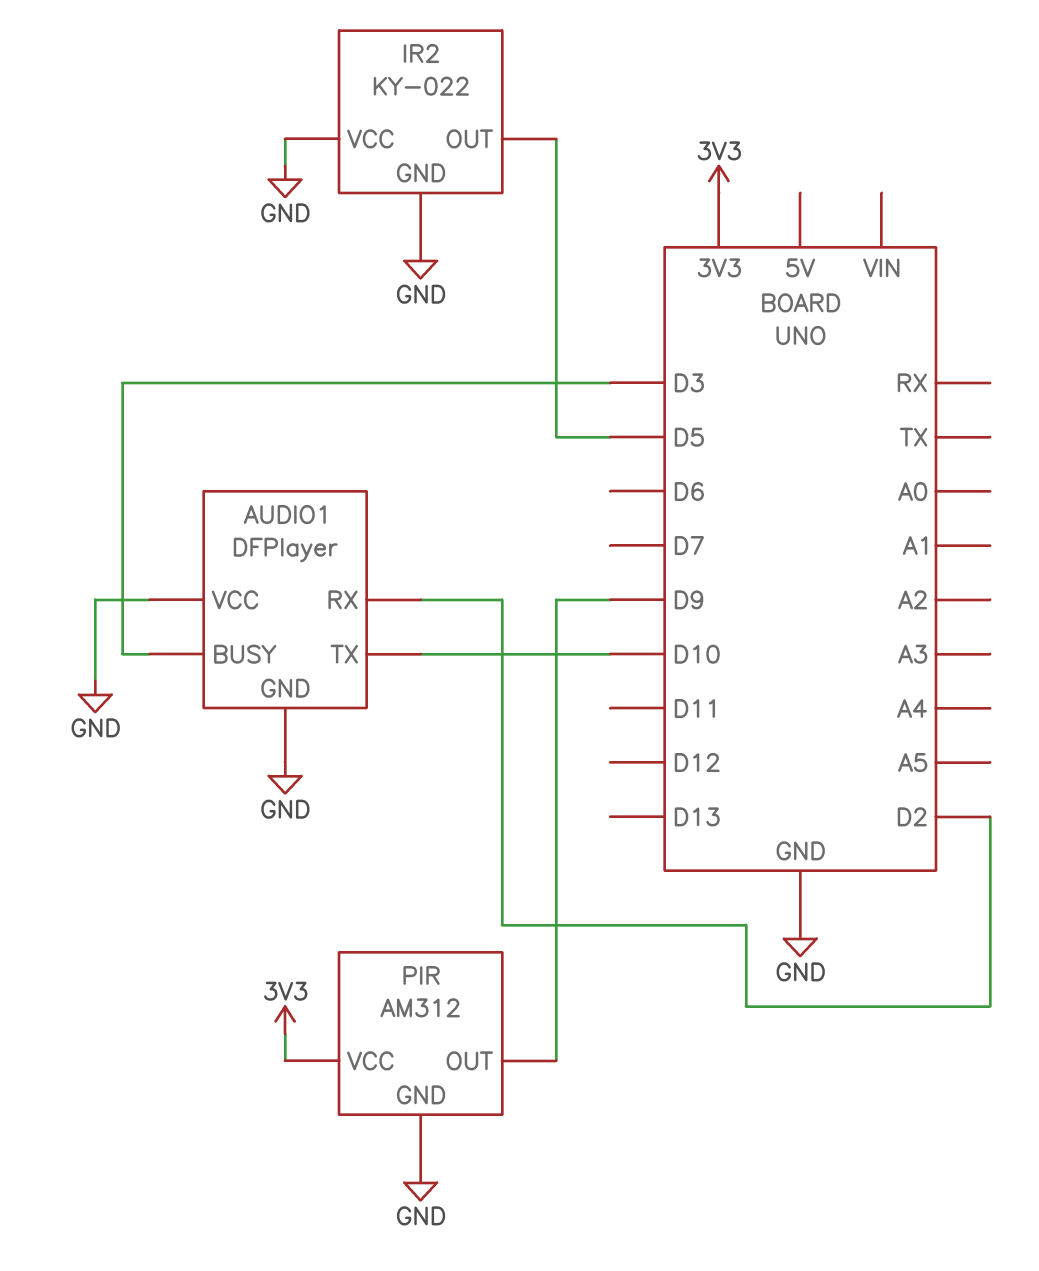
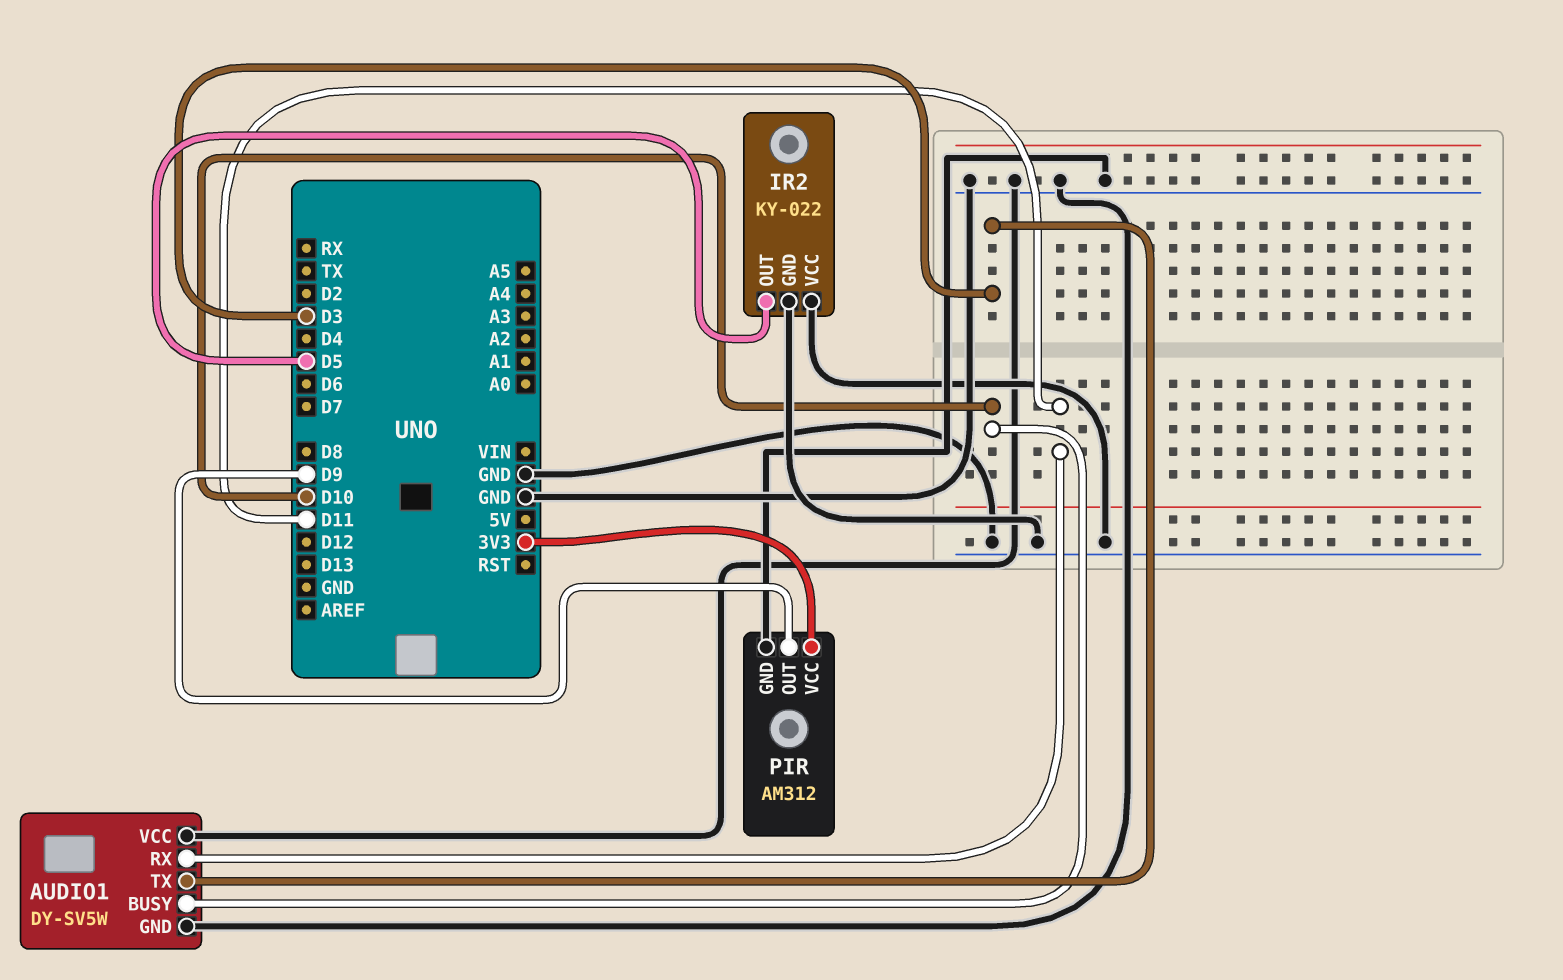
AUDIO1: DFPlayer -> DY-SV5W
AUDIO1 pin BUSY: D3 -> D10
AUDIO1 pin RX: D2 -> D11
AUDIO1 pin TX: D10 -> D3

